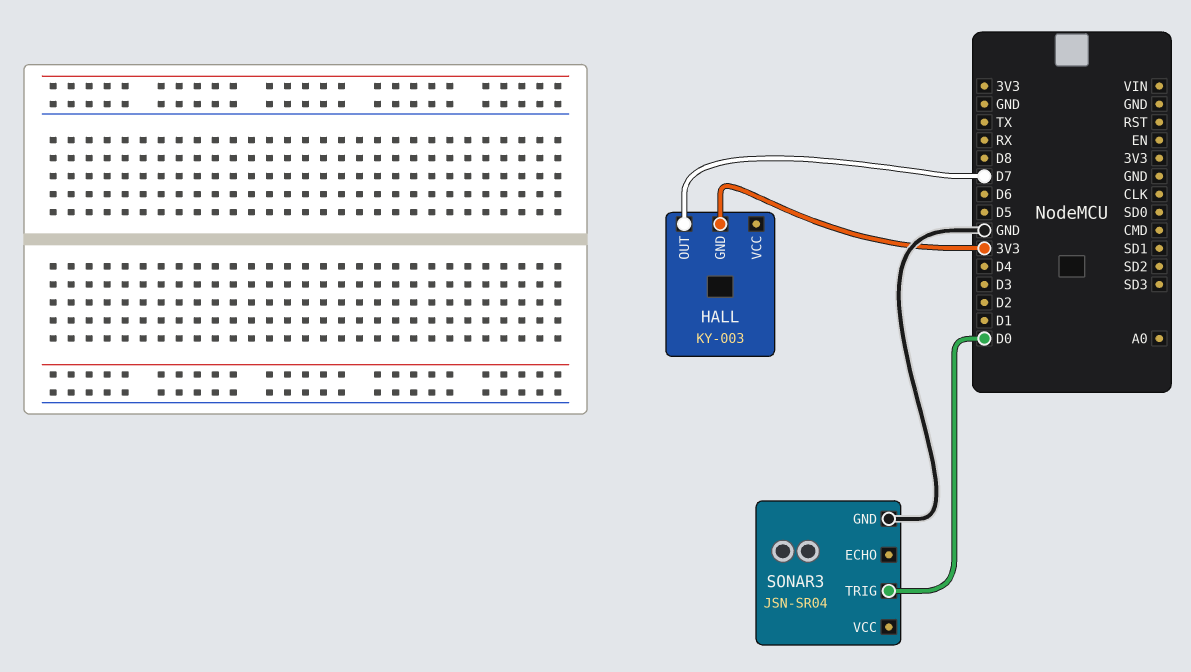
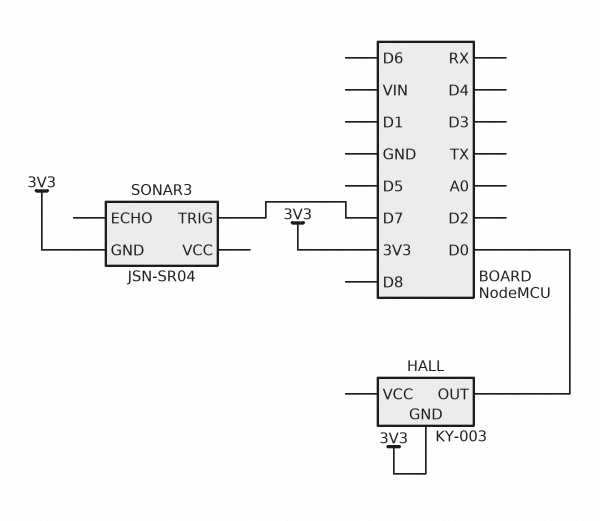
HALL pin OUT: D7 -> D0
SONAR3 pin GND: GND -> 3V3
SONAR3 pin TRIG: D0 -> D7

